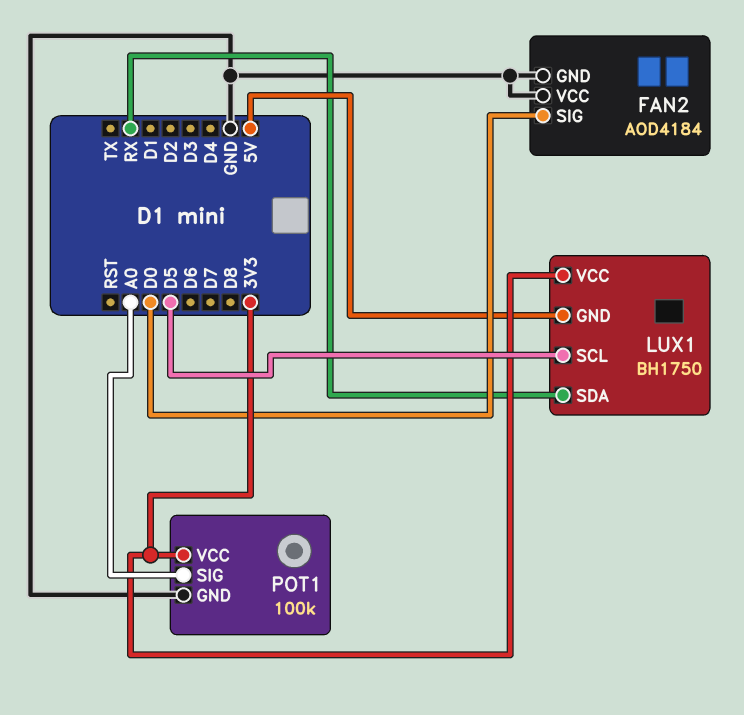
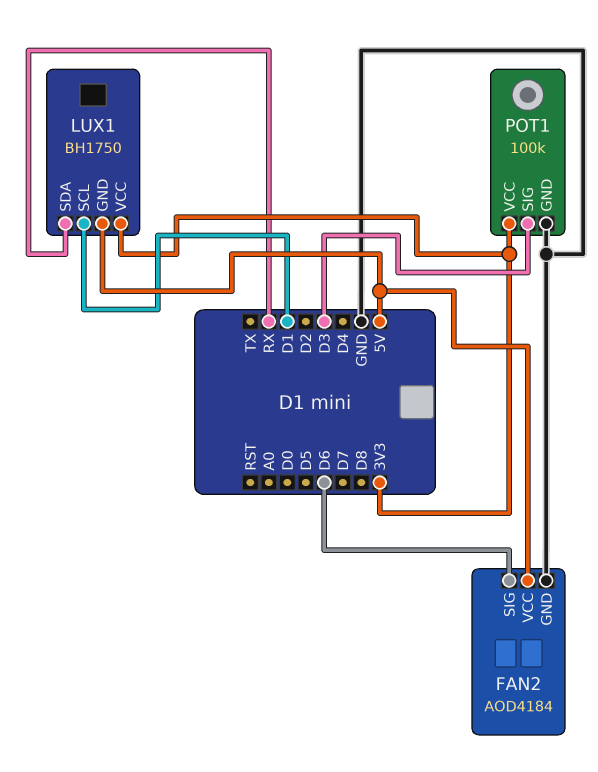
FAN2 pin SIG: D0 -> D6
FAN2 pin VCC: GND -> 5V
LUX1 pin SCL: D5 -> D1
POT1 pin SIG: A0 -> D3

